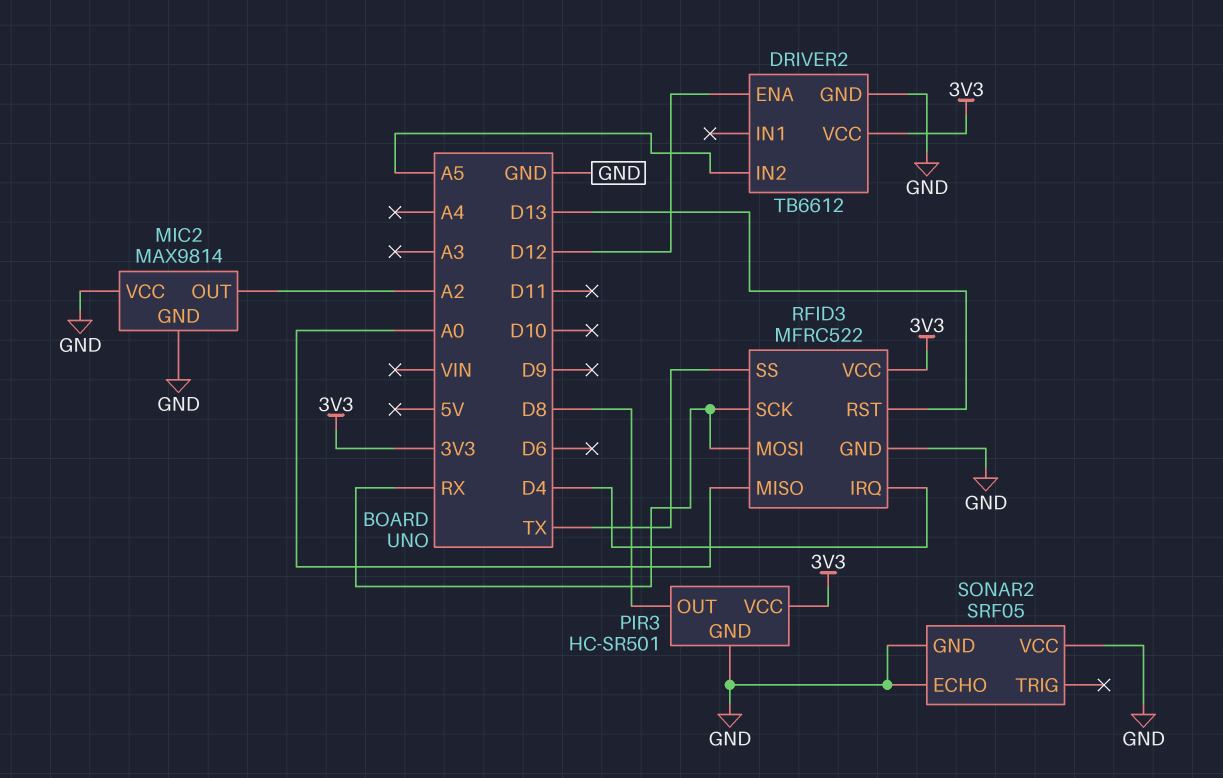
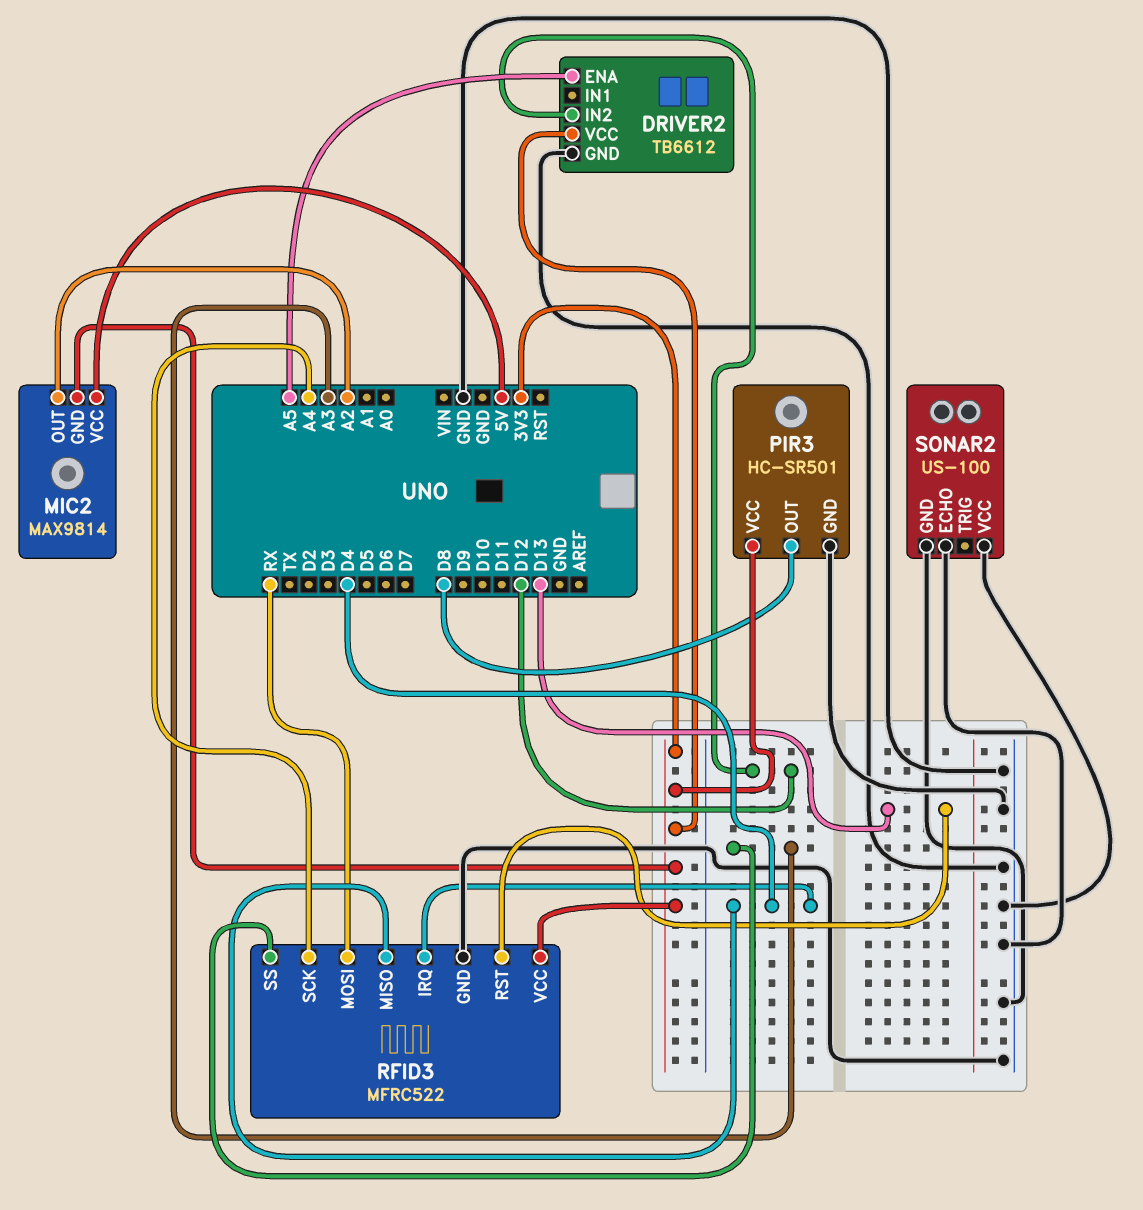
DRIVER2 pin ENA: D12 -> A5
DRIVER2 pin IN2: A5 -> D12
MIC2 pin GND: GND -> 3V3
MIC2 pin VCC: GND -> 5V
RFID3 pin MISO: A0 -> D4
RFID3 pin SCK: RX -> A4
RFID3 pin SS: TX -> A3
SONAR2: SRF05 -> US-100

